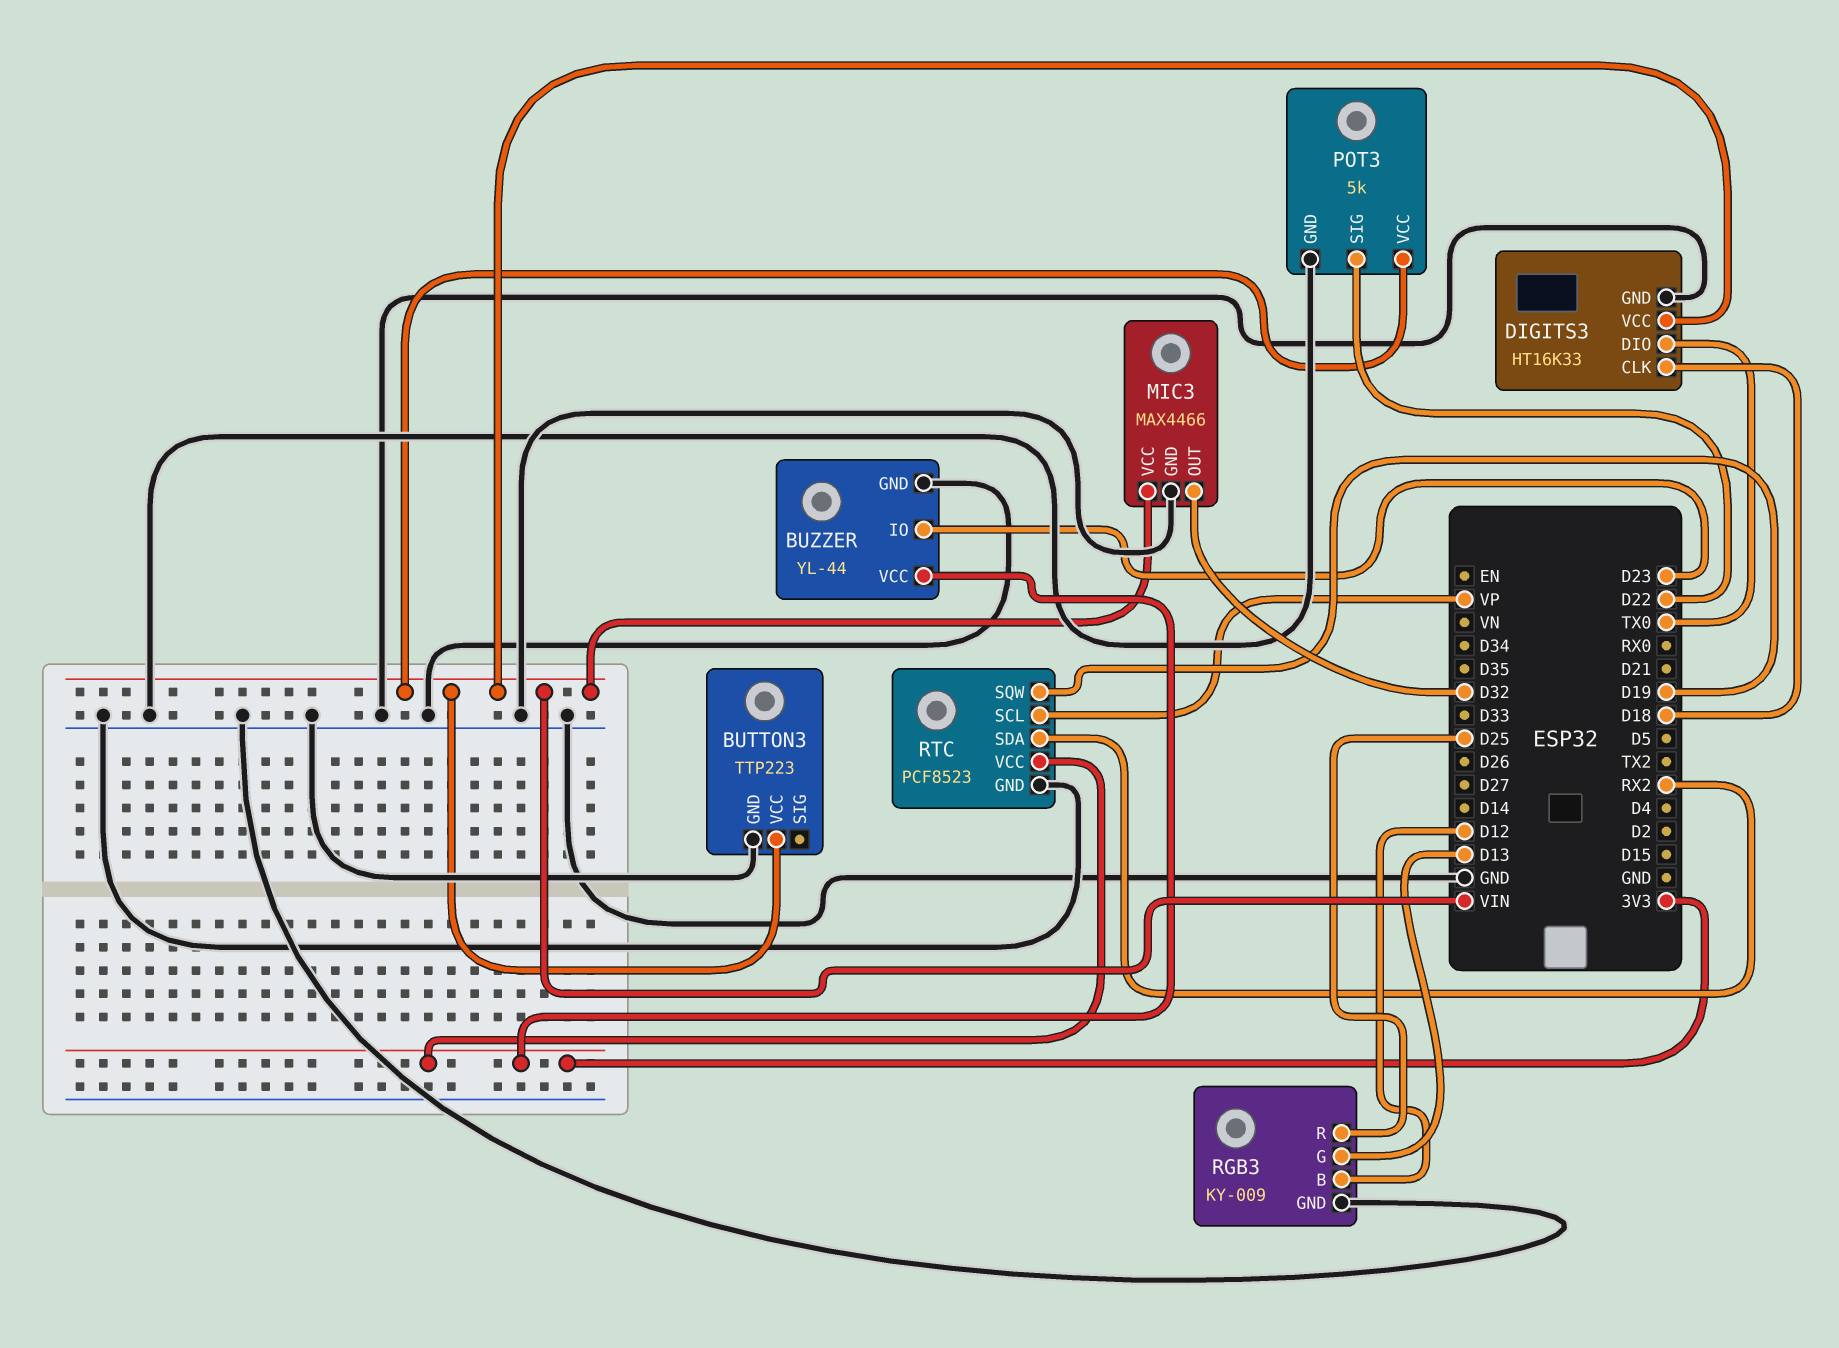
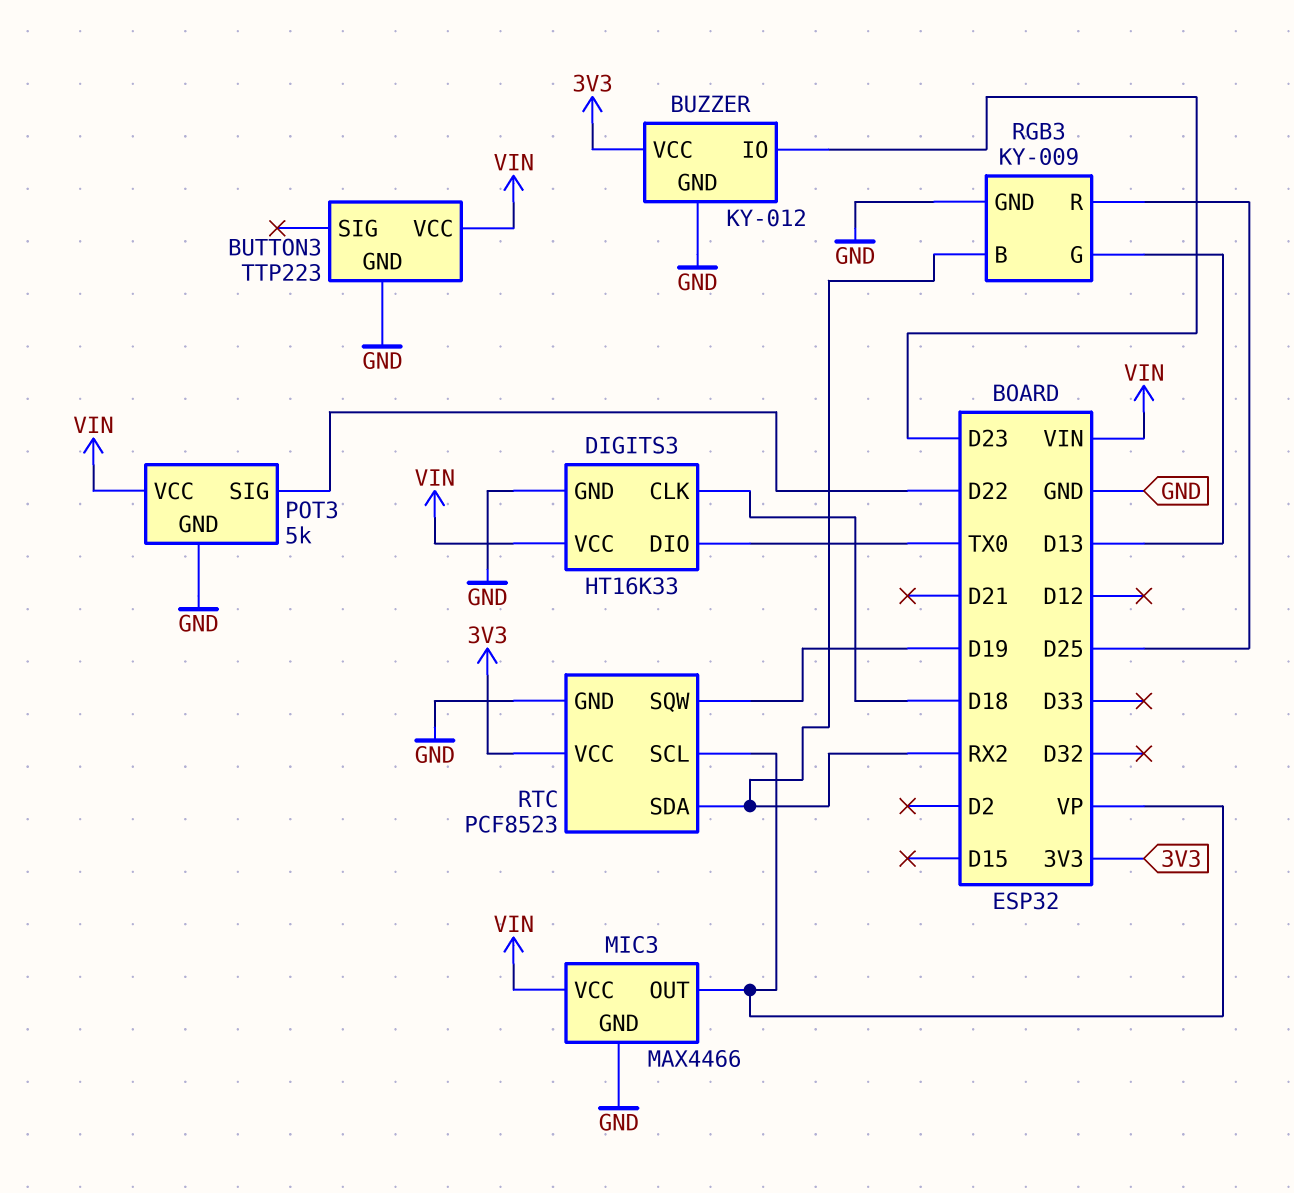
BUZZER: YL-44 -> KY-012
MIC3 pin OUT: D32 -> VP
RGB3 pin B: D12 -> RX2

